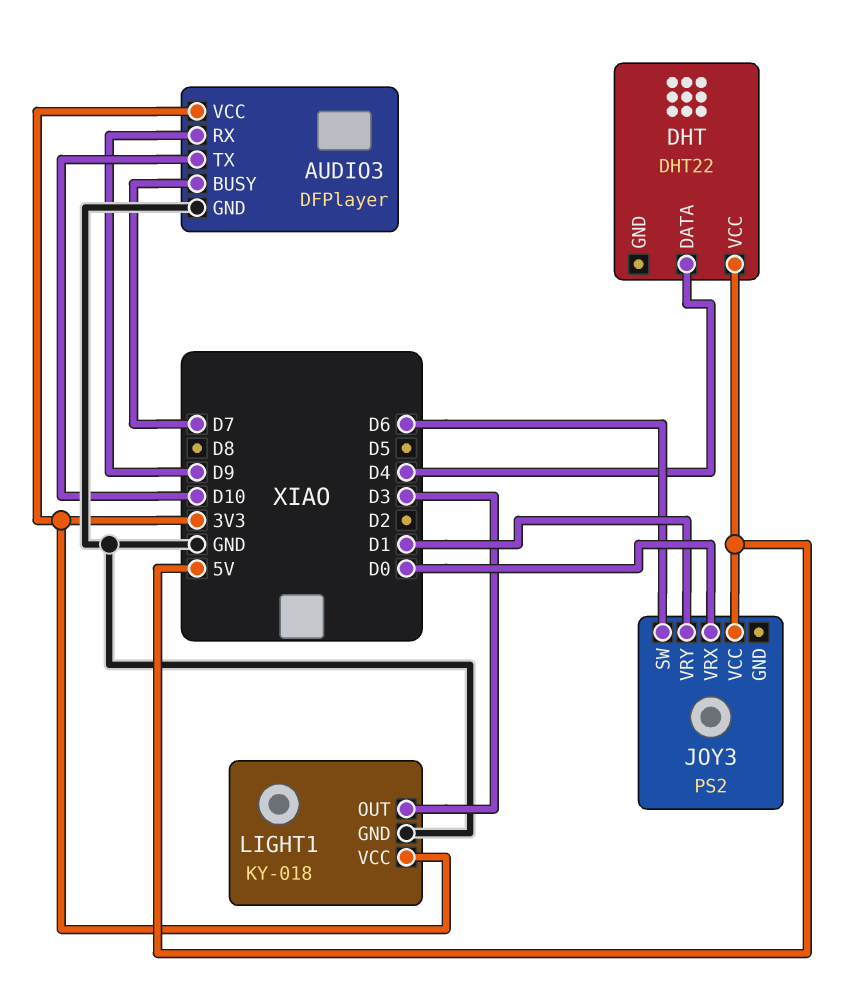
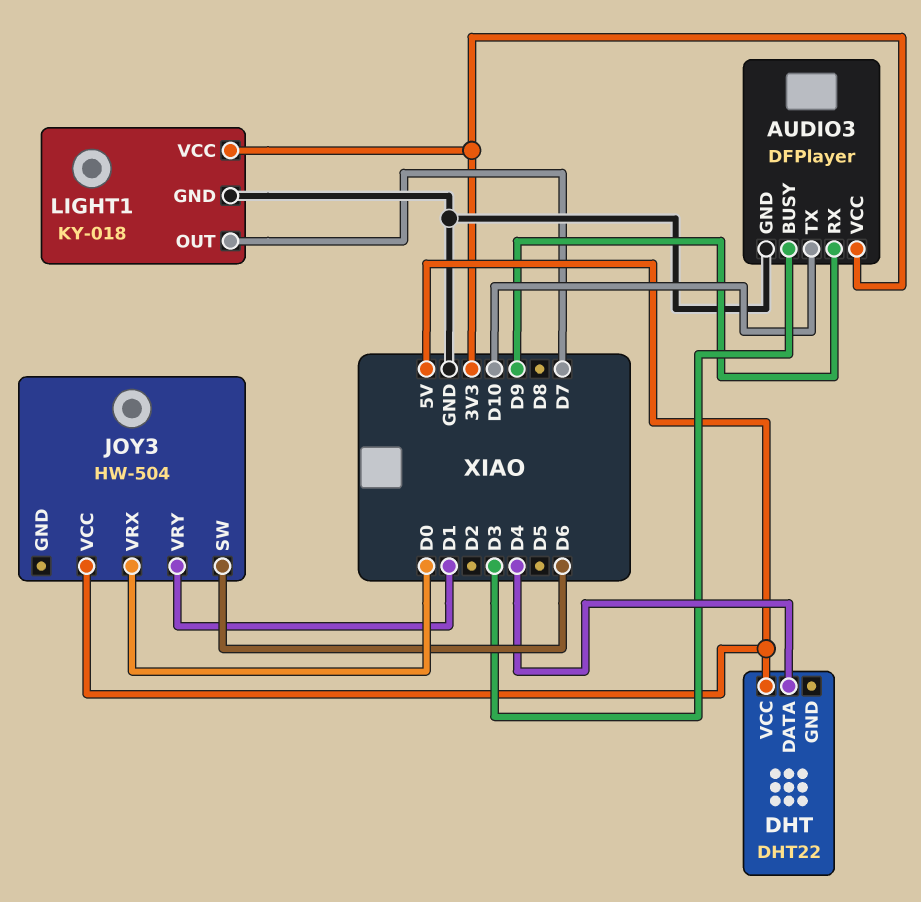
AUDIO3 pin BUSY: D7 -> D3
JOY3: PS2 -> HW-504
LIGHT1 pin OUT: D3 -> D7

